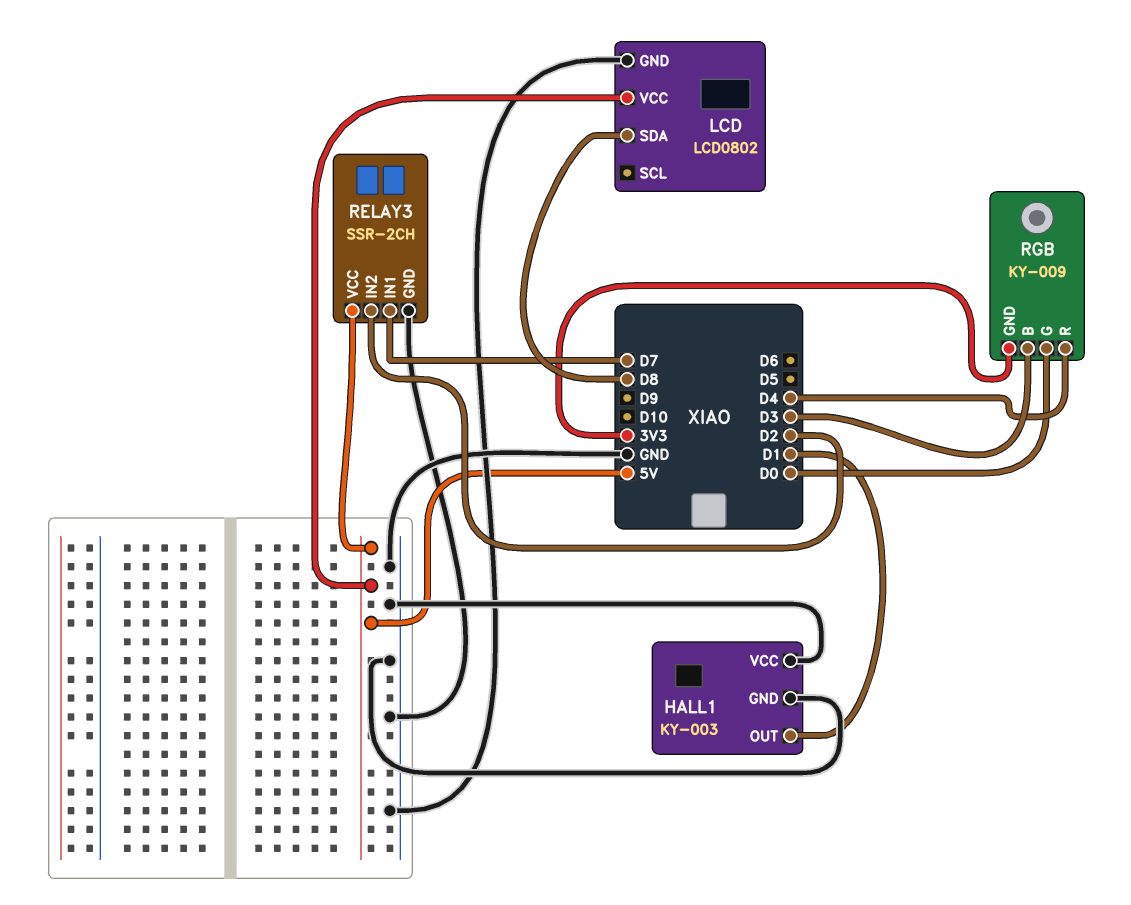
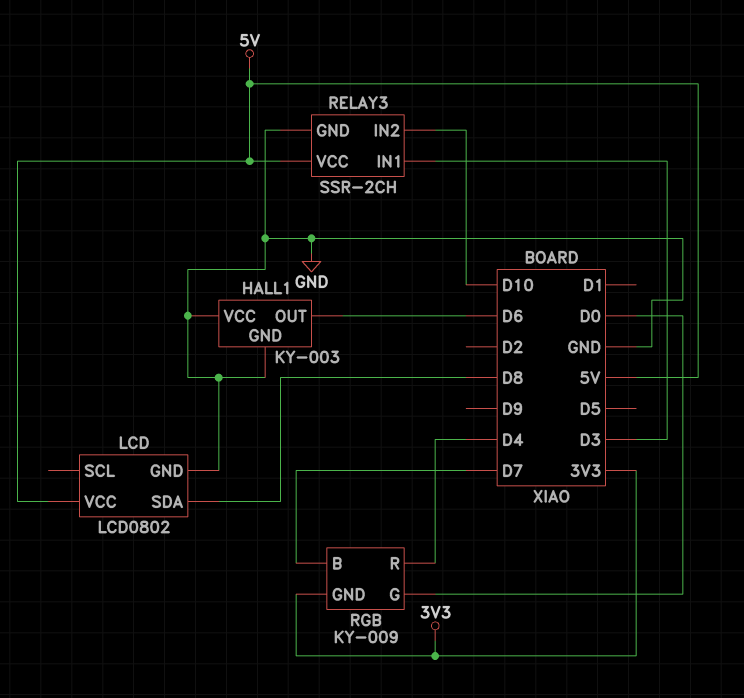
HALL1 pin OUT: D1 -> D6
RELAY3 pin IN1: D7 -> D3
RELAY3 pin IN2: D2 -> D10
RGB pin B: D3 -> D7

